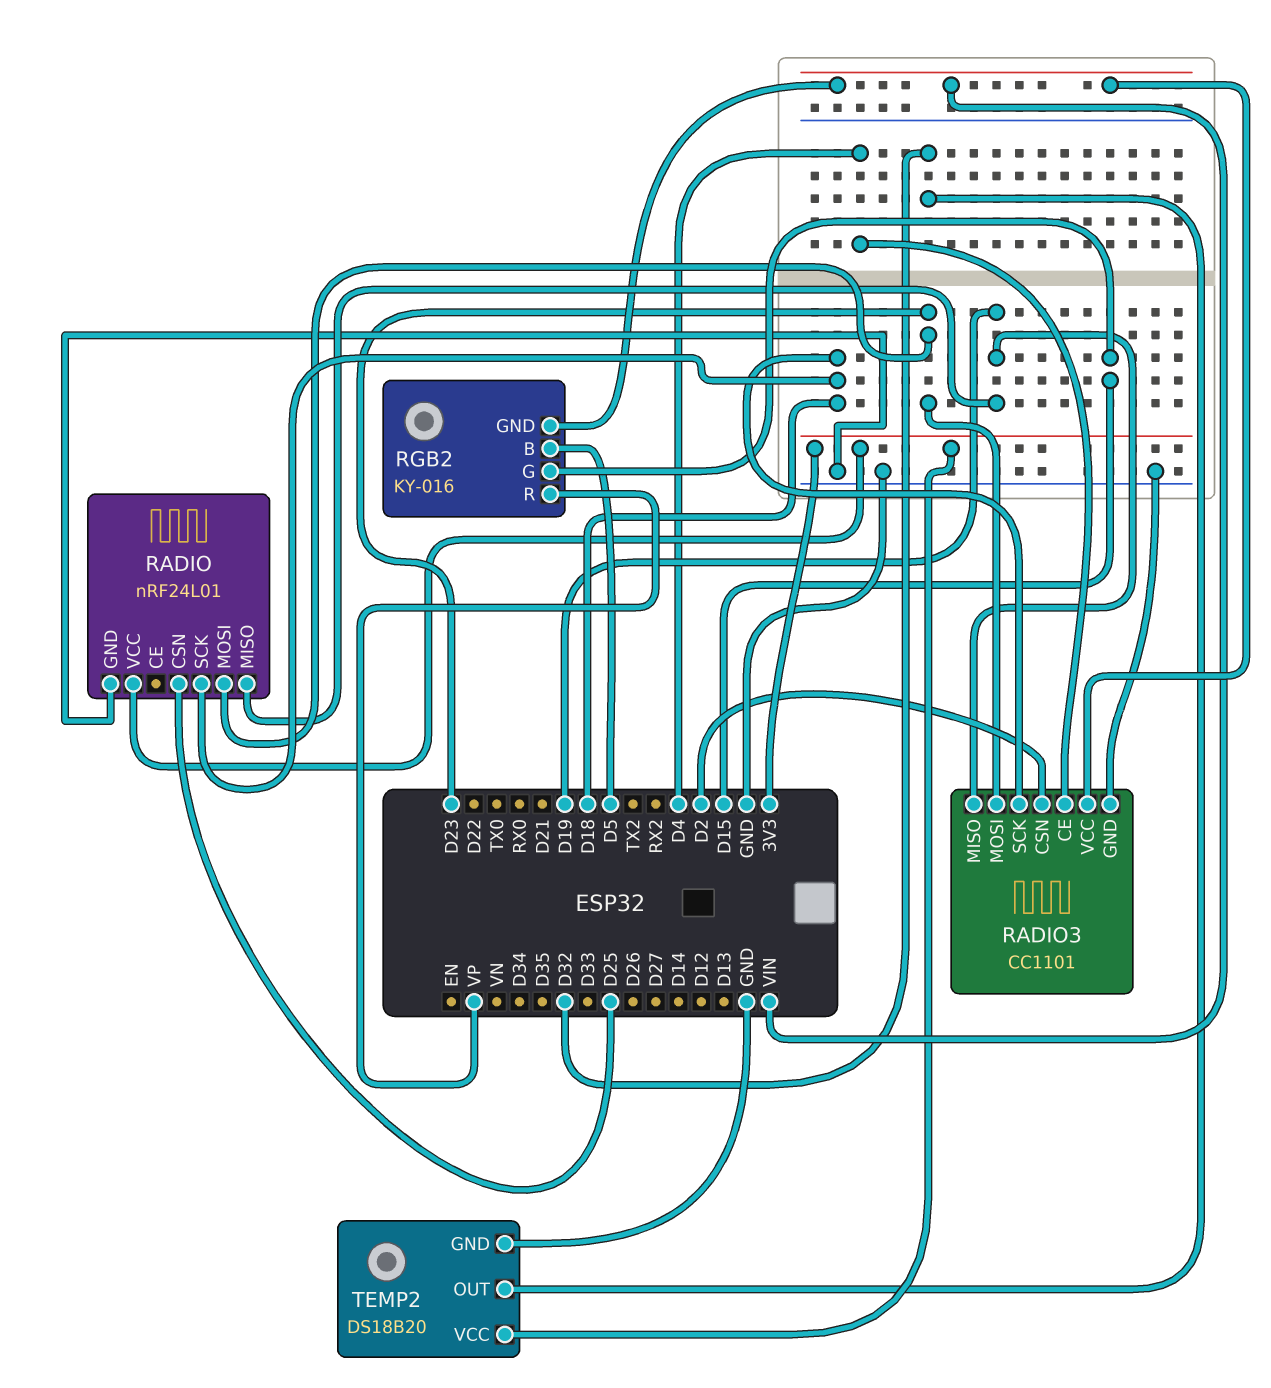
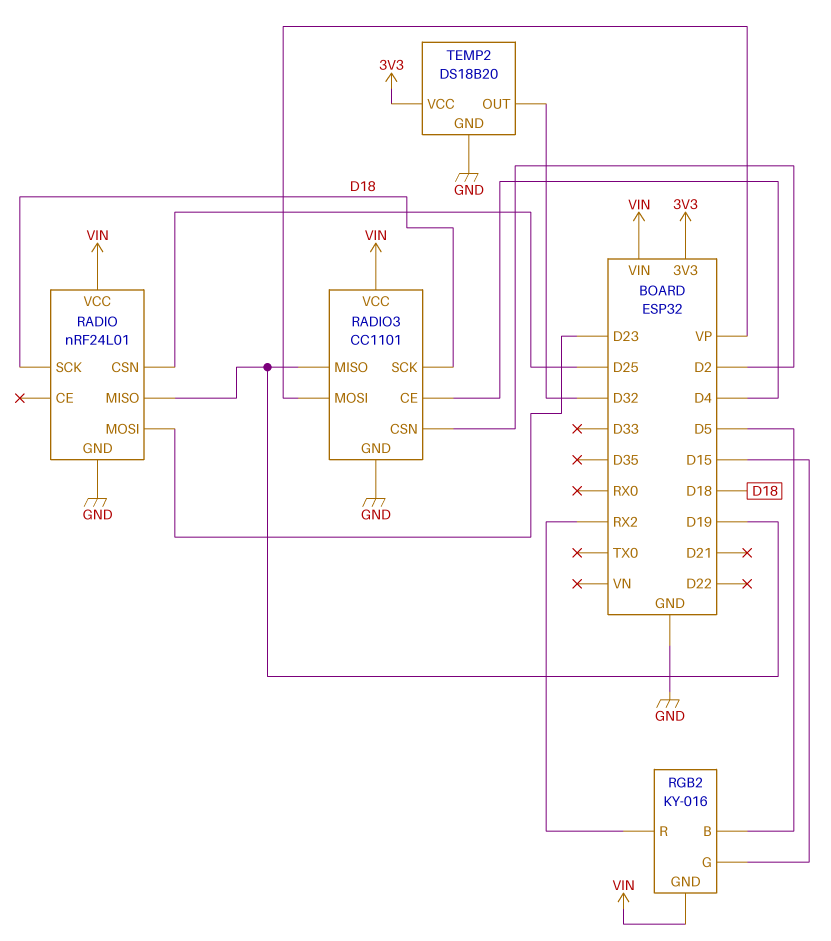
RADIO pin VCC: 3V3 -> VIN
RADIO3 pin MOSI: D23 -> VP
RGB2 pin R: VP -> RX2

